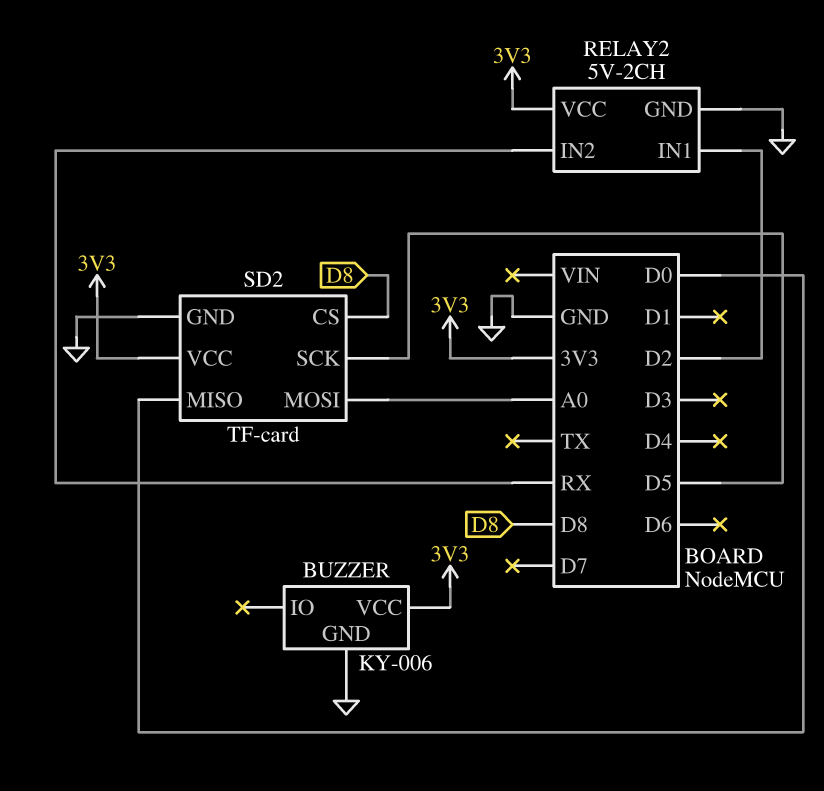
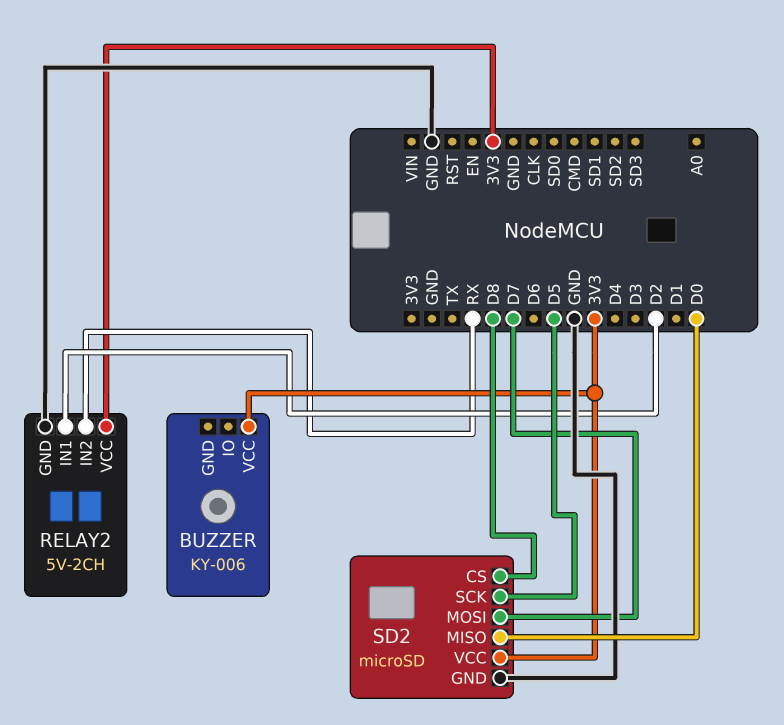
BUZZER pin GND: GND -> none
SD2: TF-card -> microSD
SD2 pin MOSI: A0 -> D7

